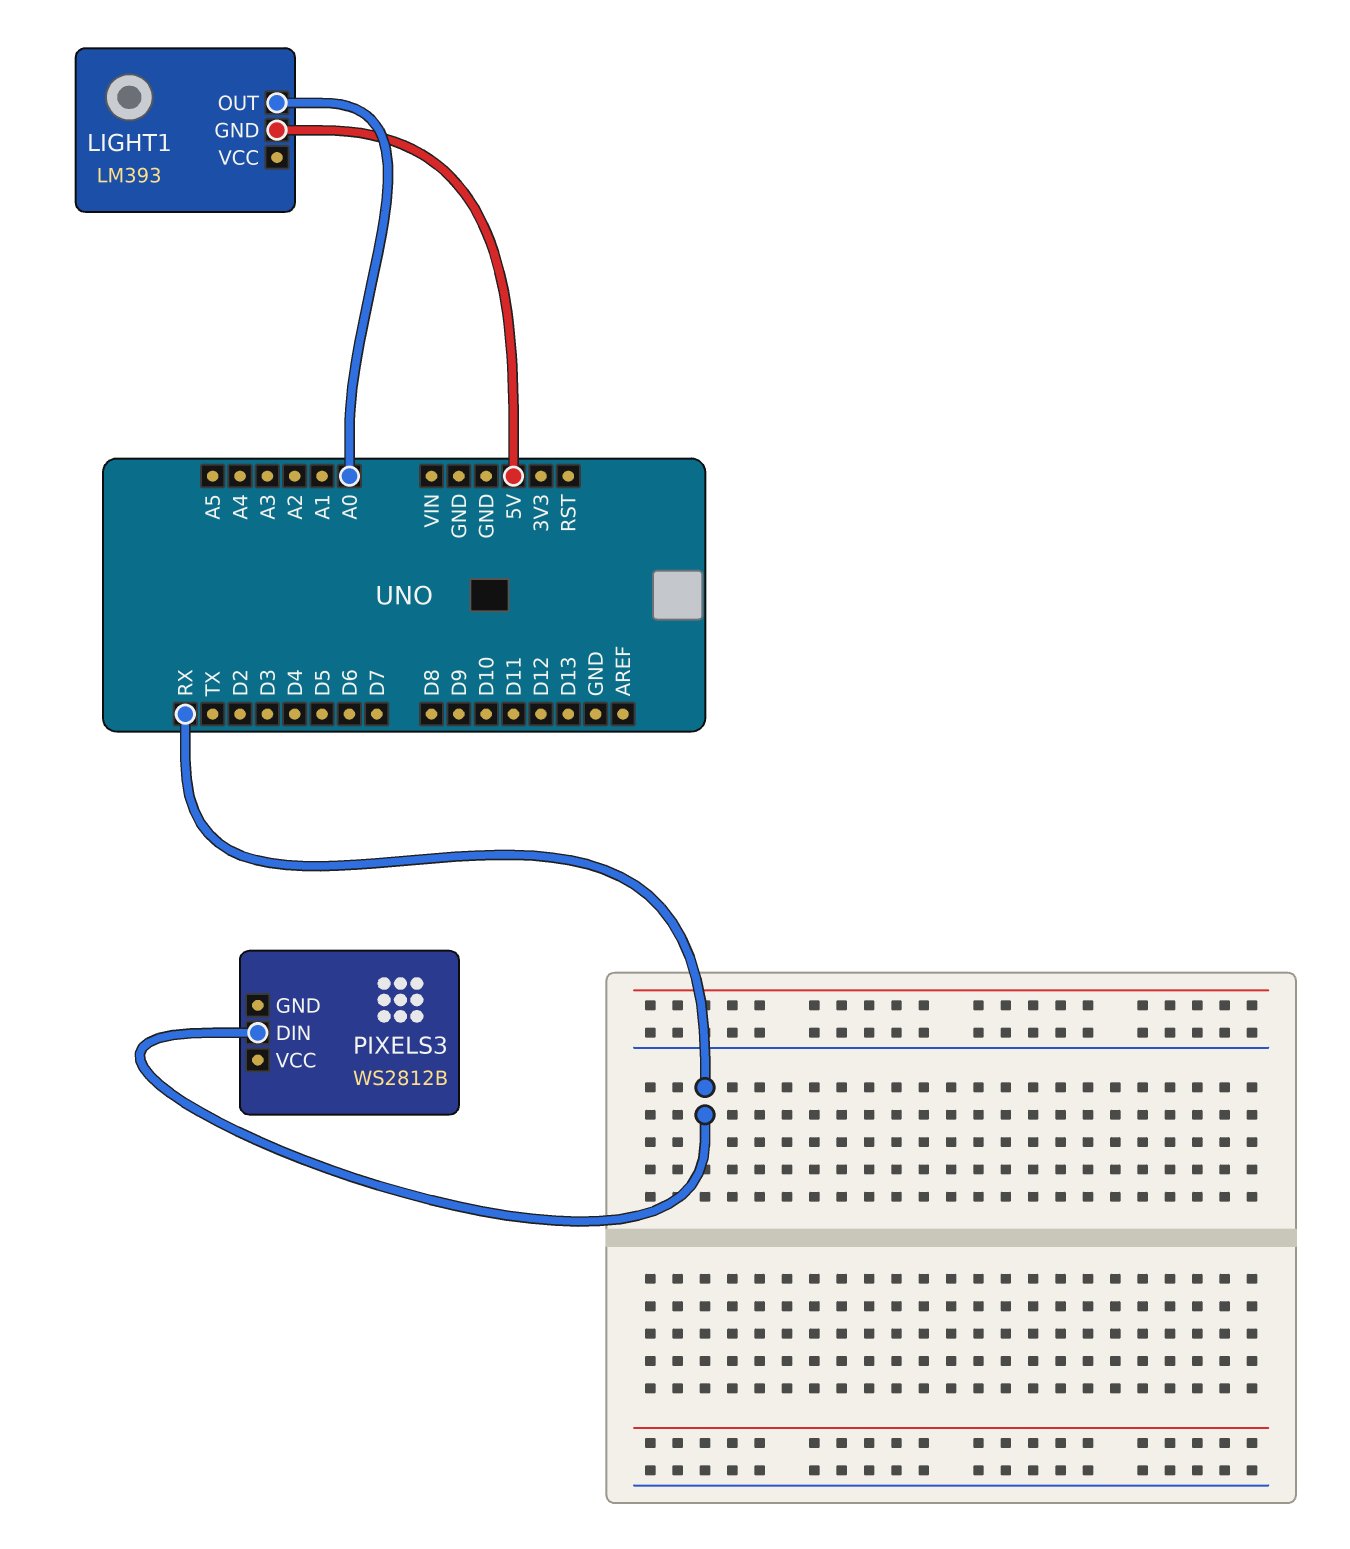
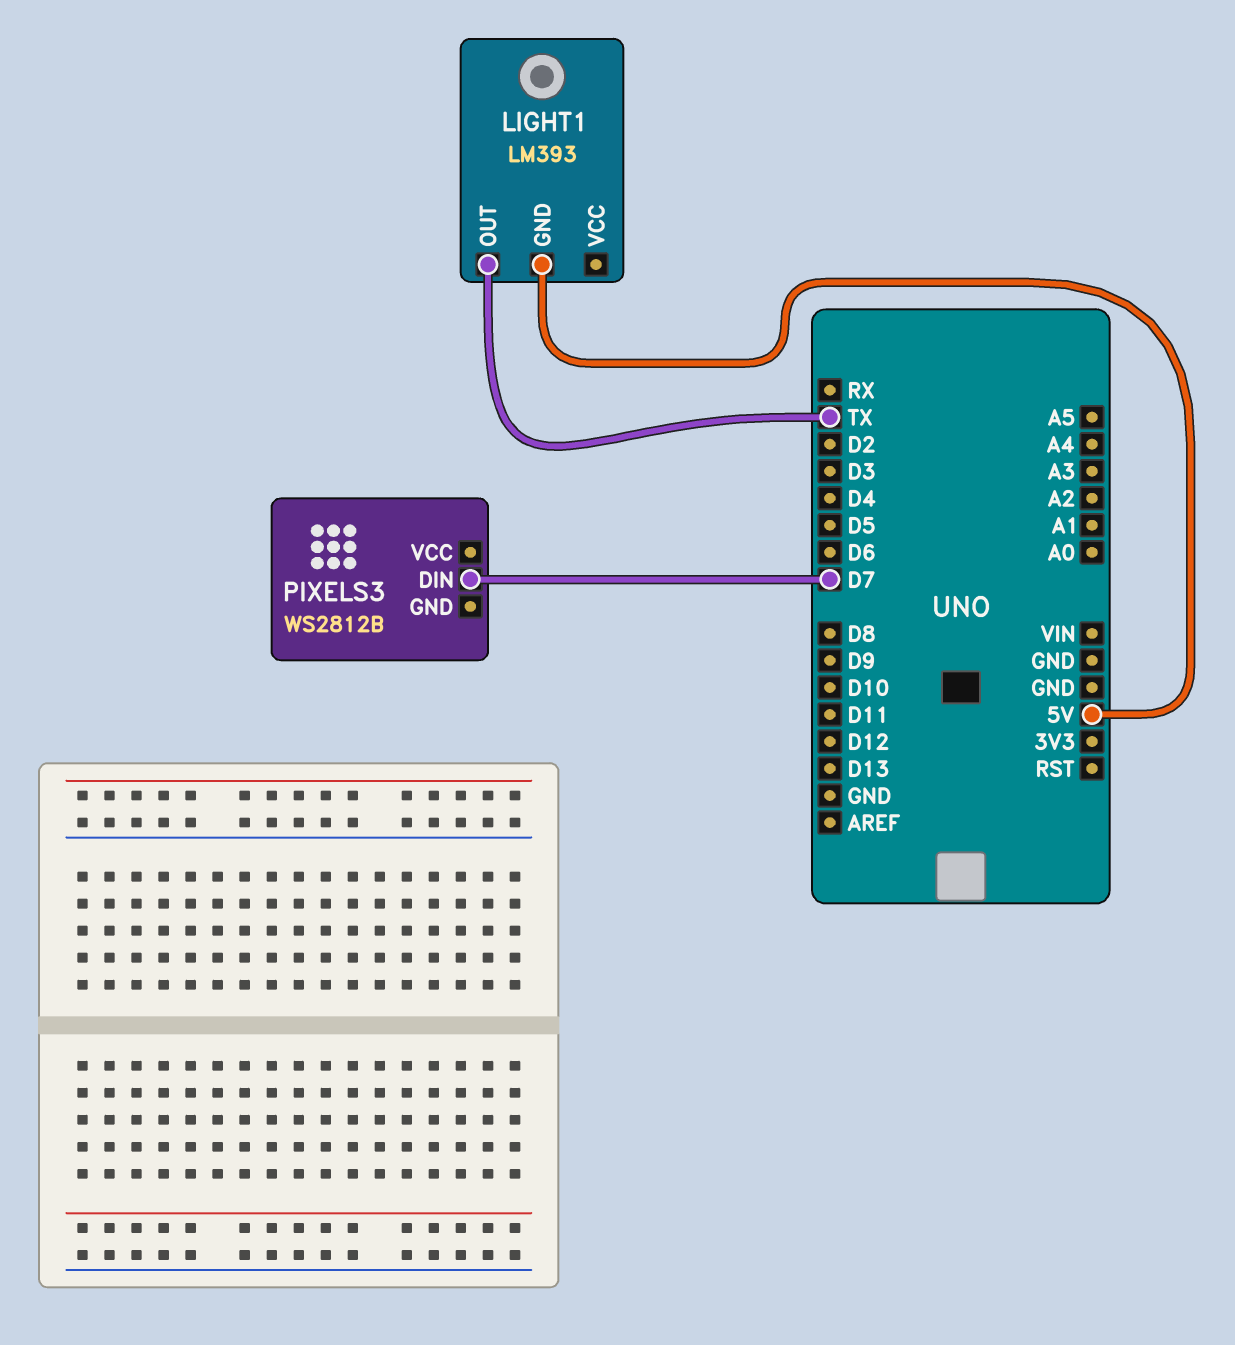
LIGHT1 pin OUT: A0 -> TX
PIXELS3 pin DIN: RX -> D7

